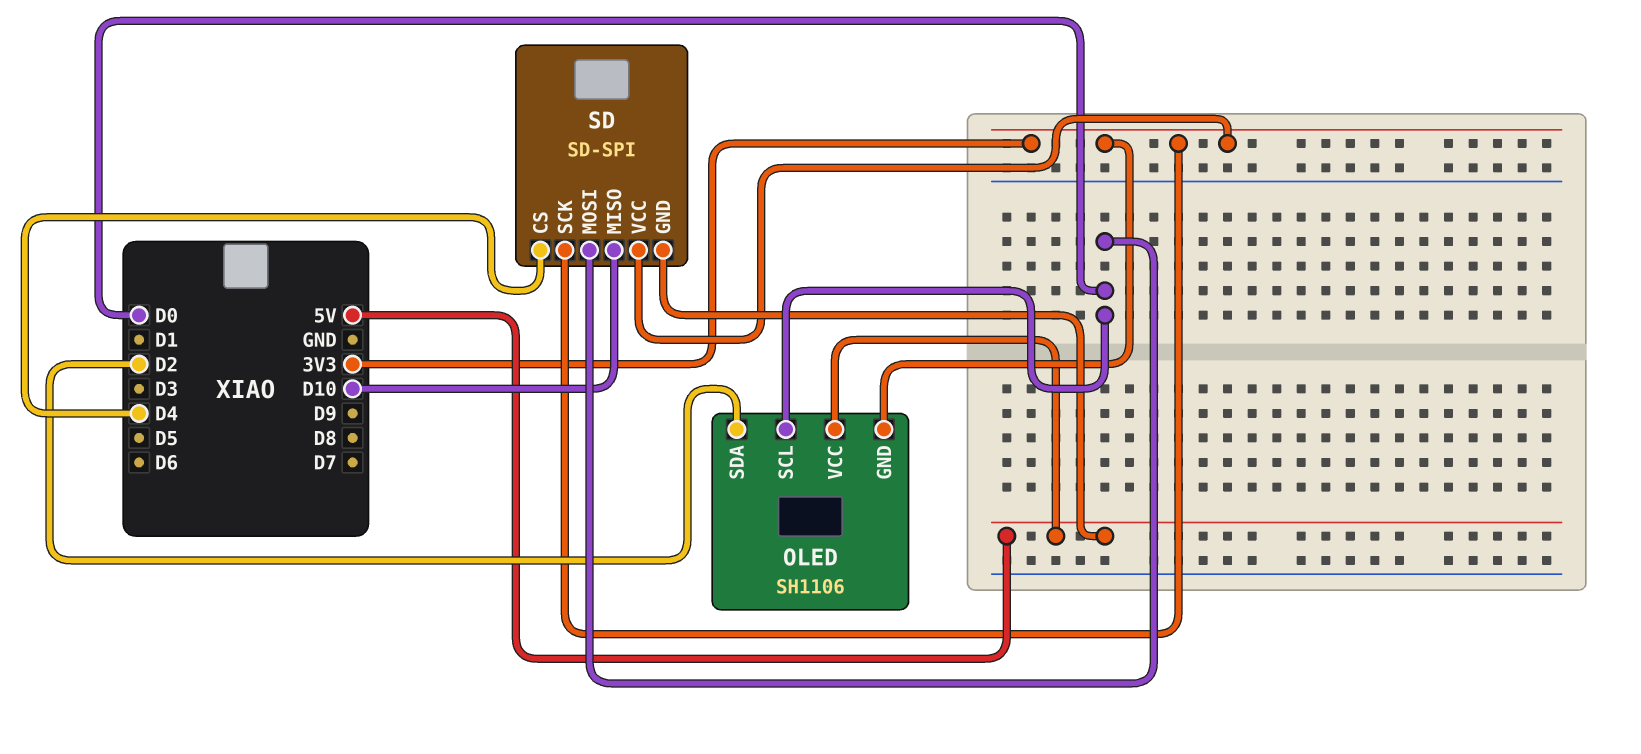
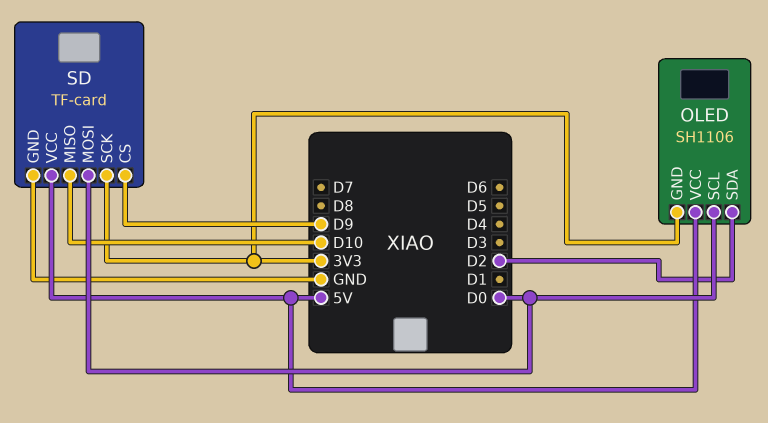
SD: SD-SPI -> TF-card
SD pin CS: D4 -> D9
SD pin GND: 5V -> GND
SD pin VCC: 3V3 -> 5V

